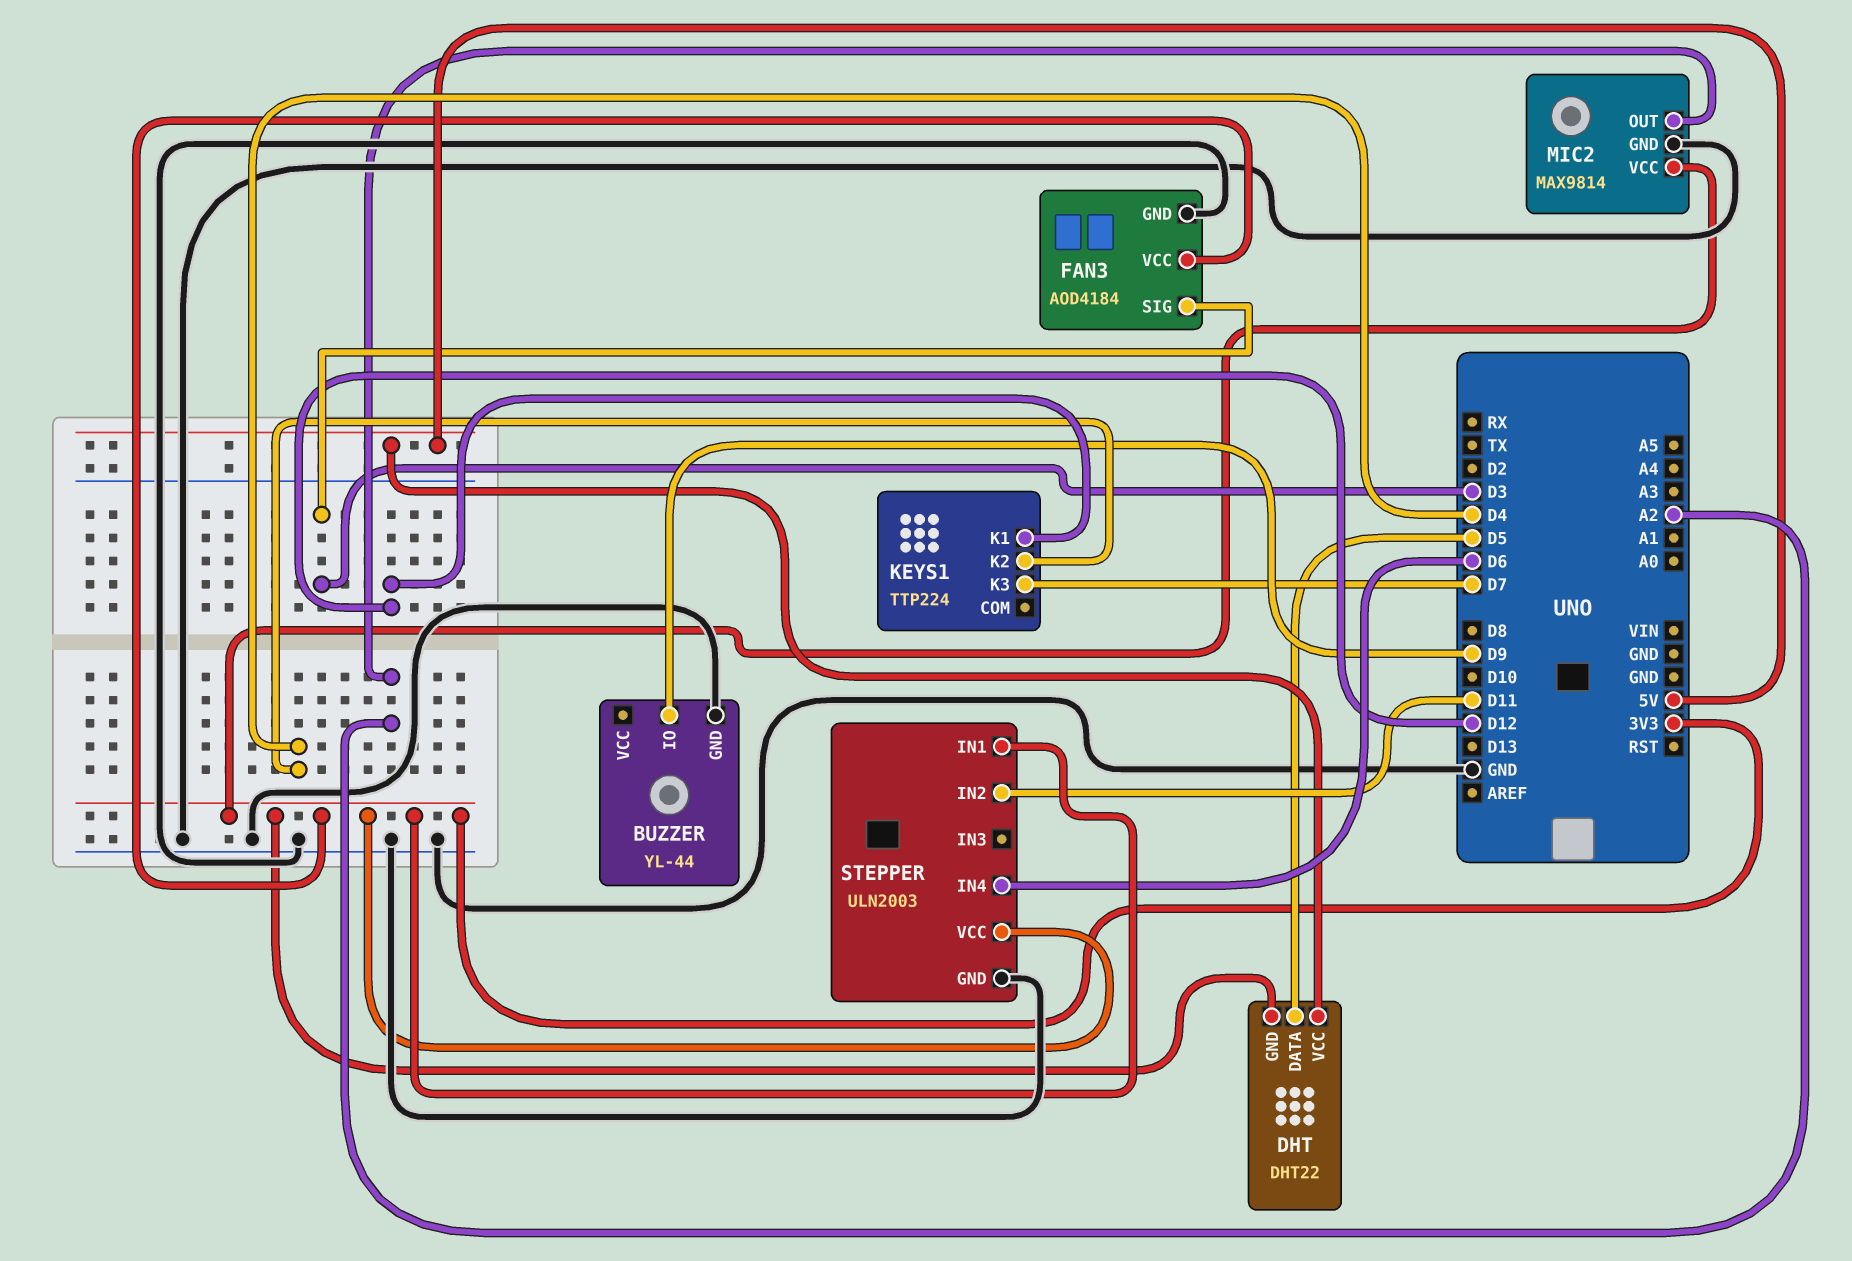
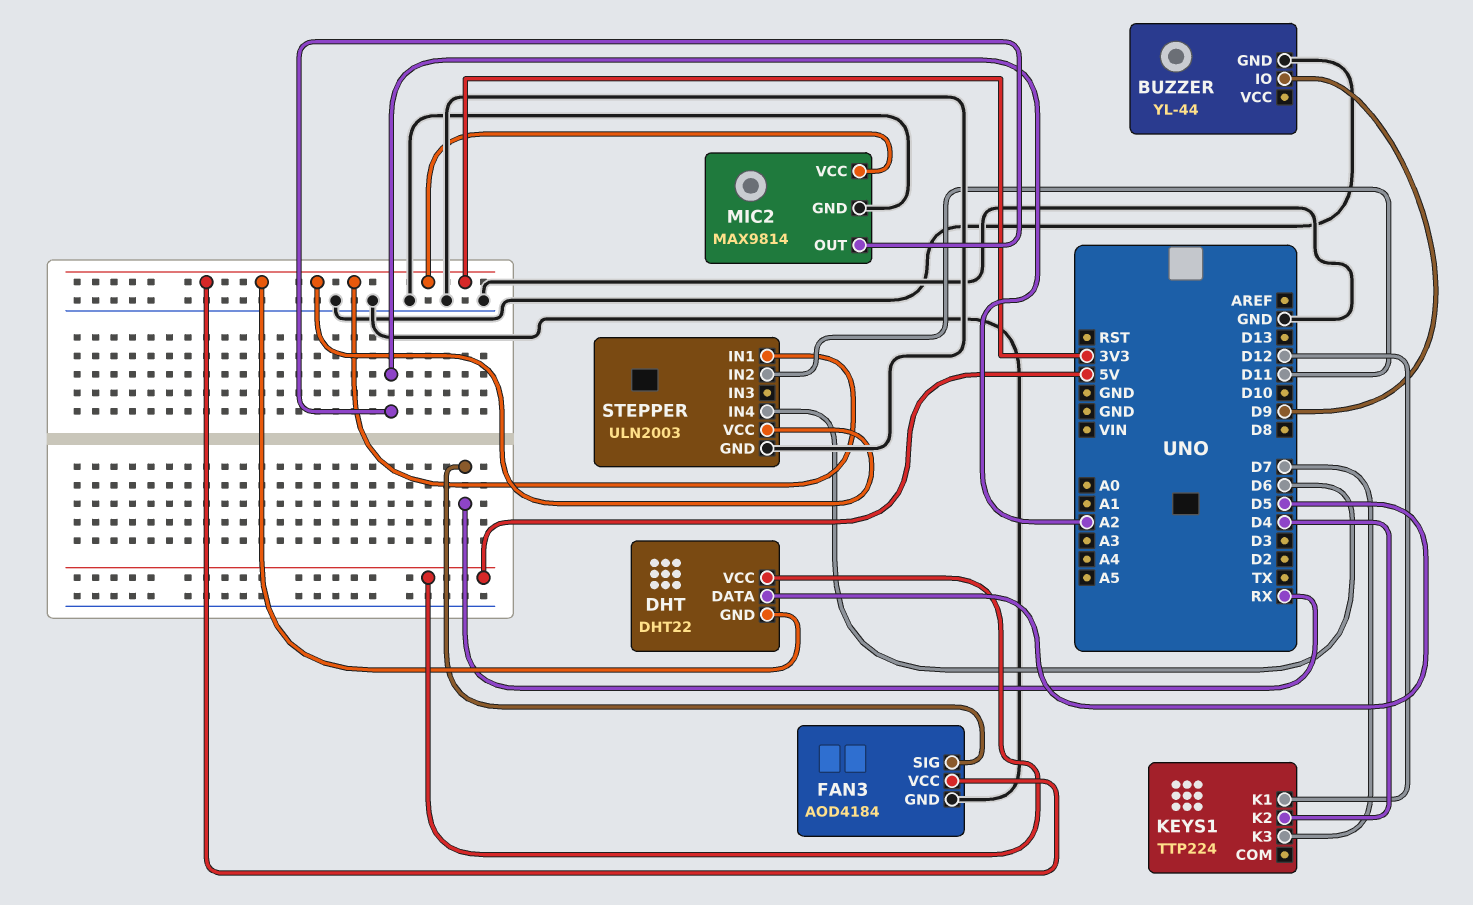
FAN3 pin SIG: D3 -> RX

